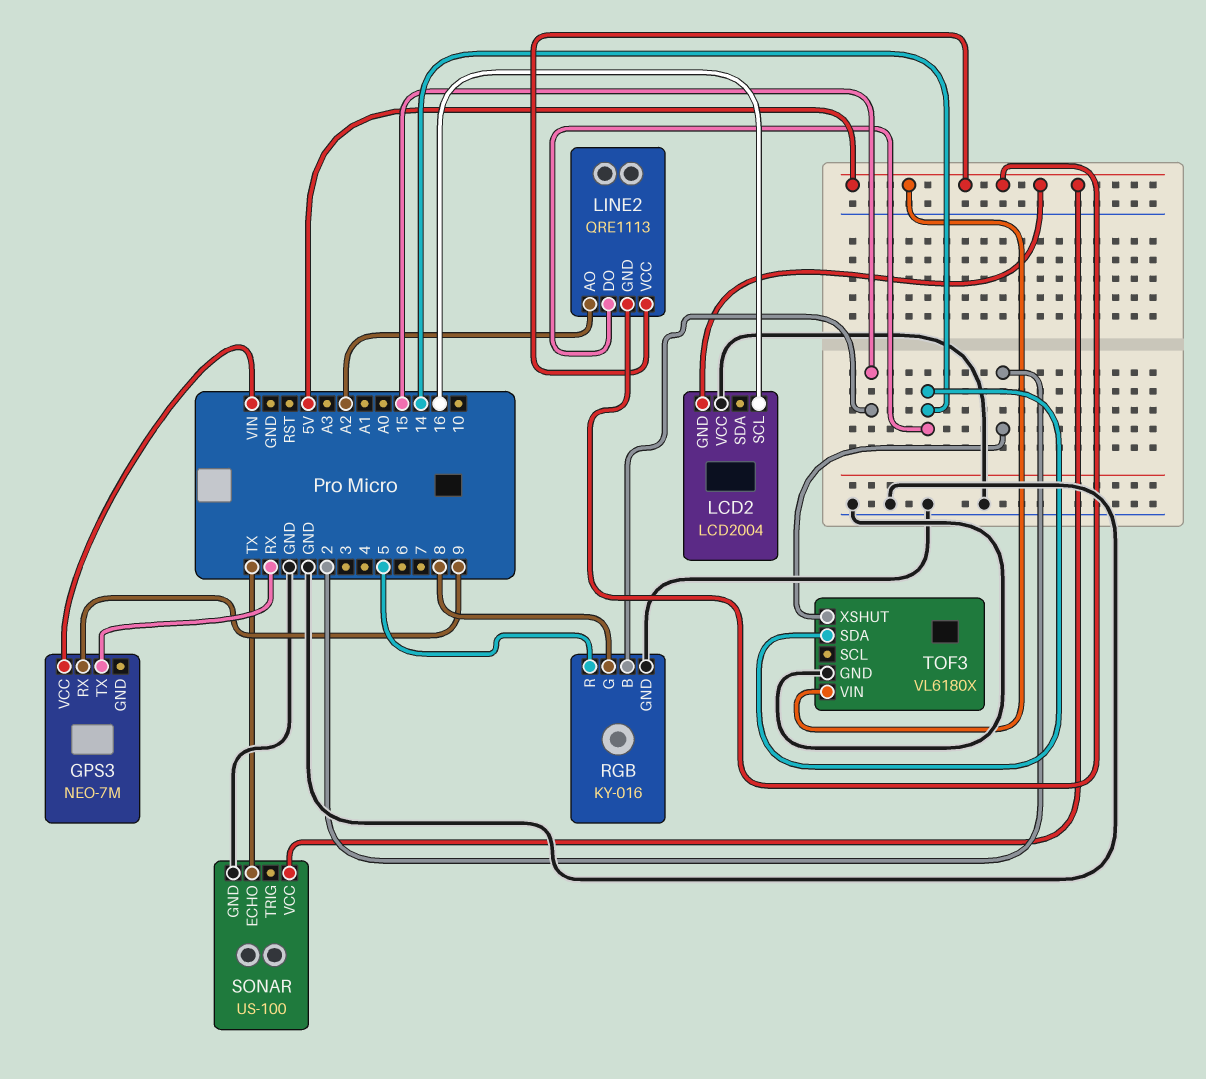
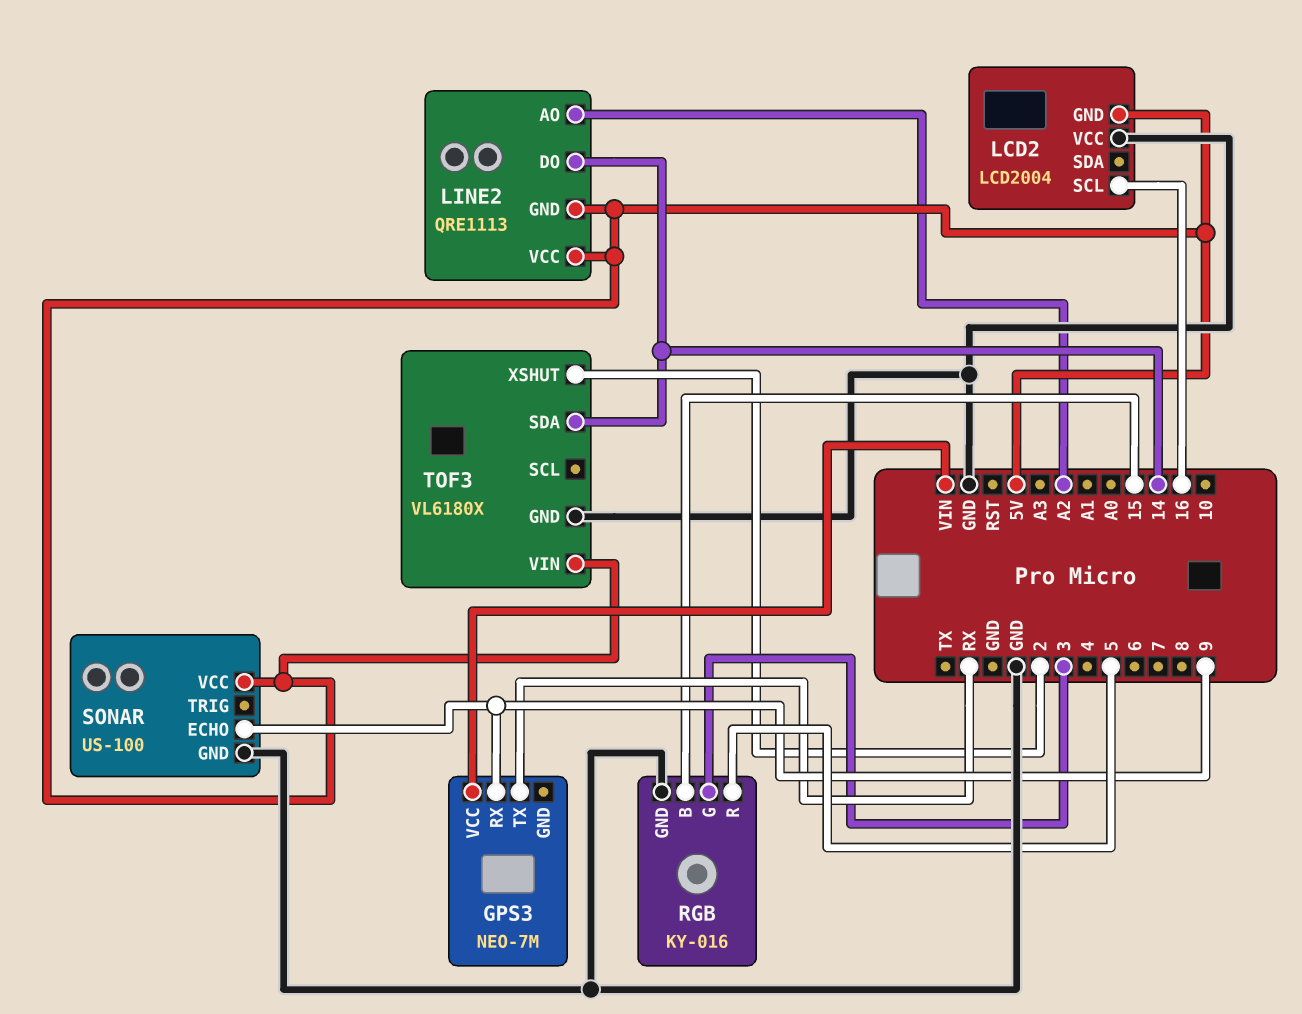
RGB pin G: 8 -> 3
SONAR pin ECHO: TX -> 9

